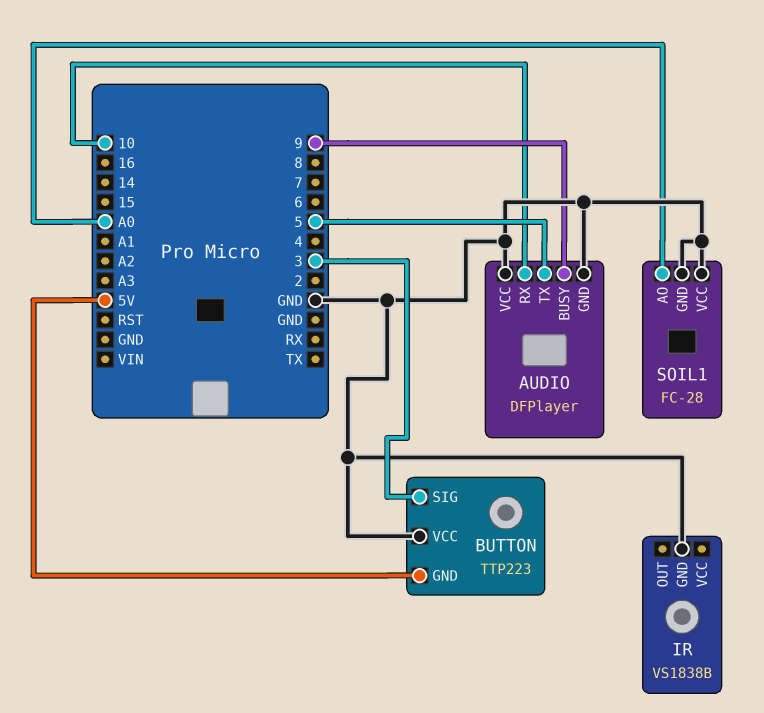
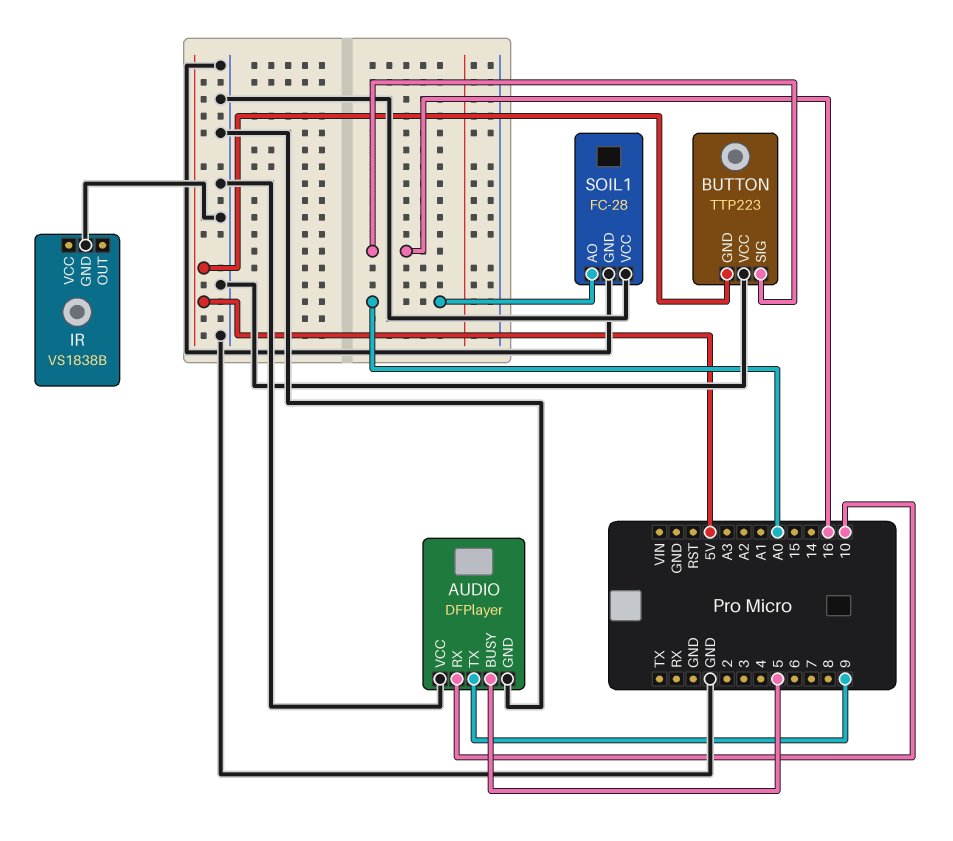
AUDIO pin BUSY: 9 -> 5
AUDIO pin TX: 5 -> 9
BUTTON pin SIG: 3 -> 16

